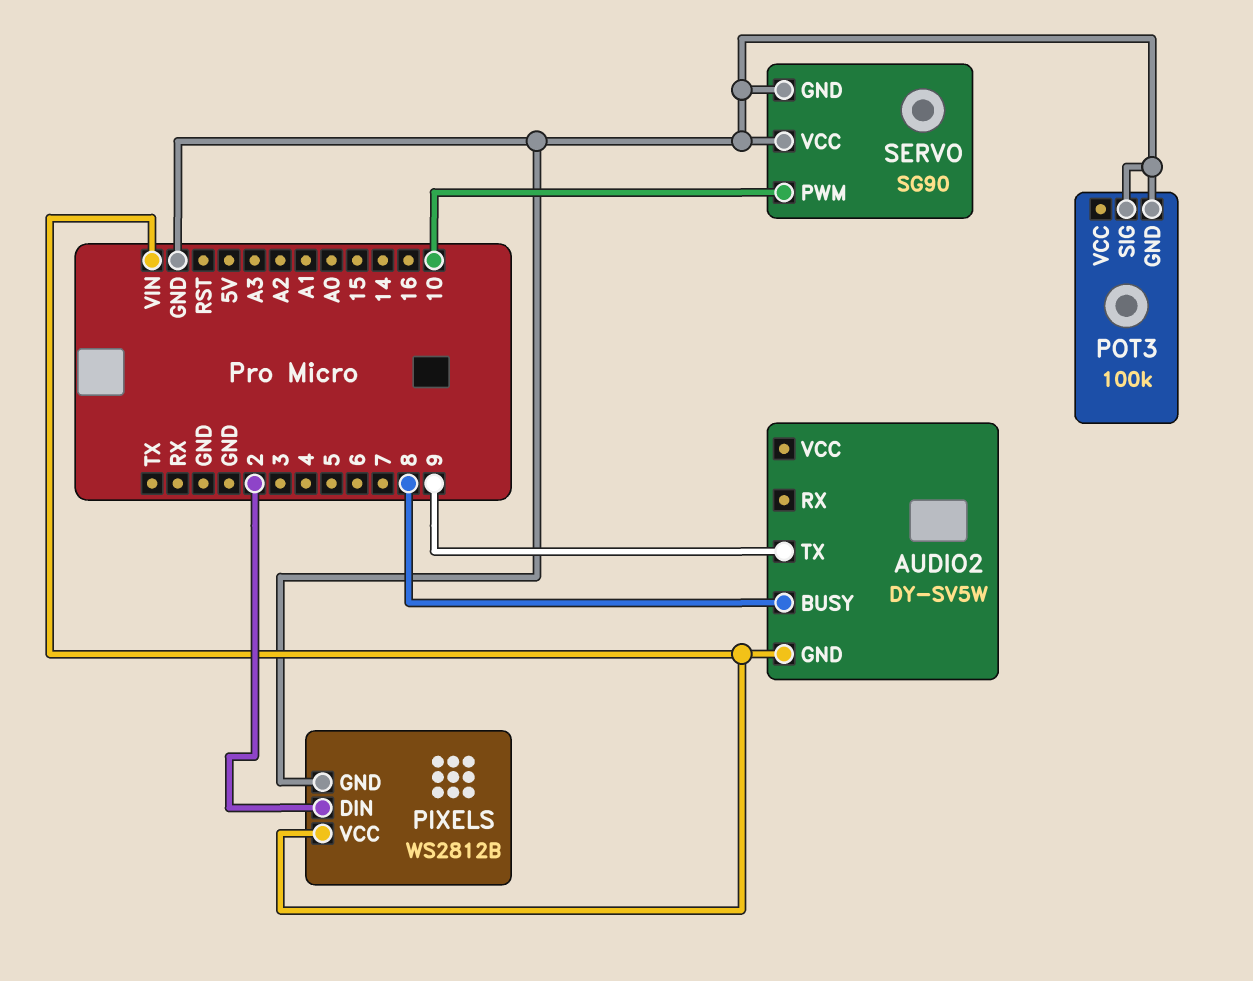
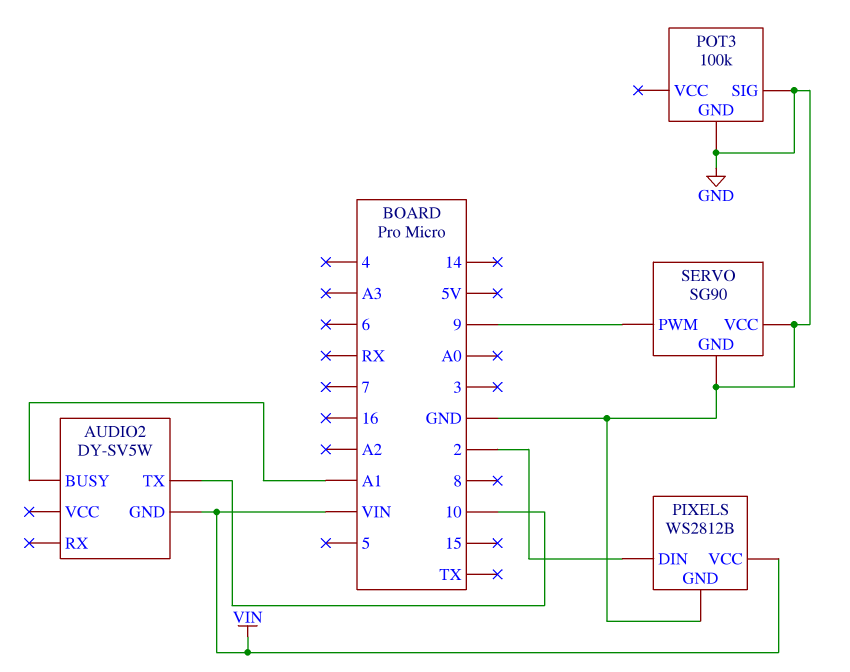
AUDIO2 pin BUSY: 8 -> A1
AUDIO2 pin TX: 9 -> 10
SERVO pin PWM: 10 -> 9

